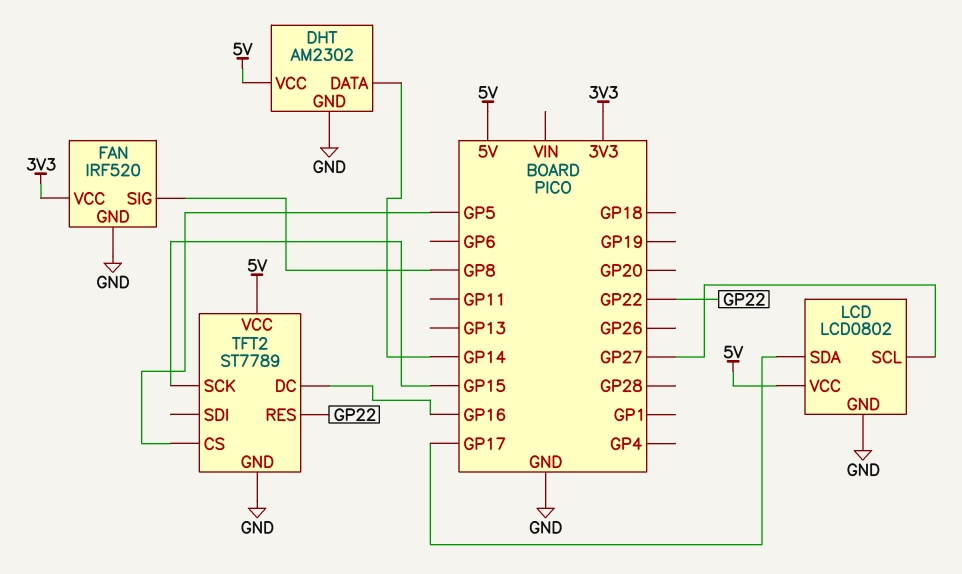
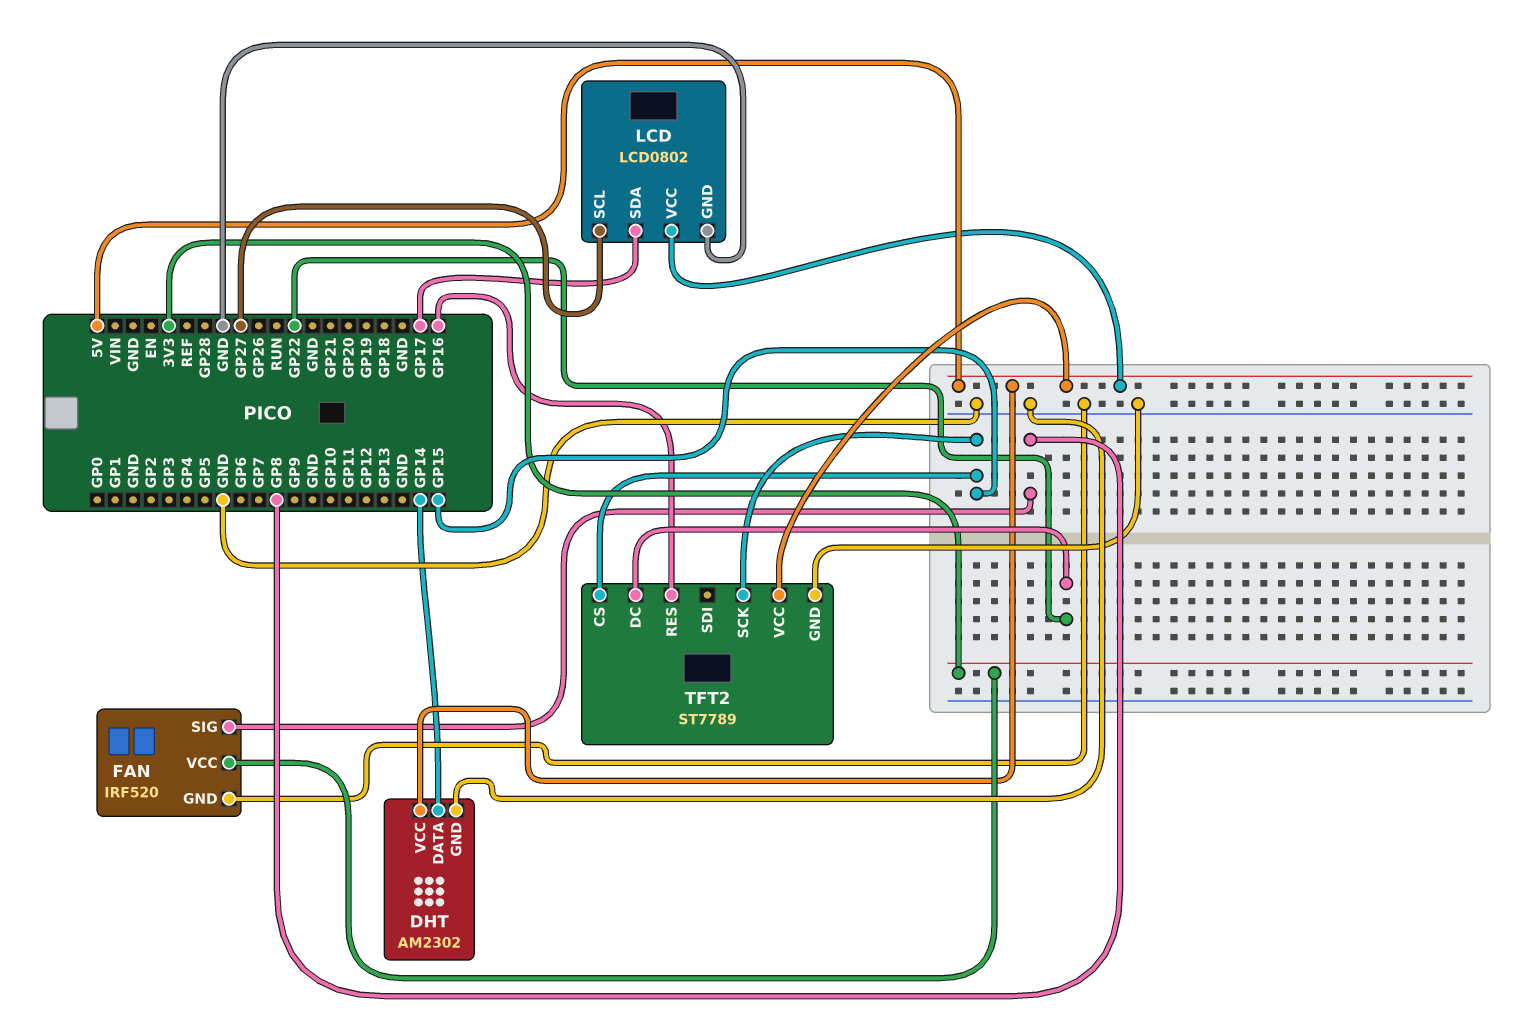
TFT2 pin CS: GP5 -> GP15
TFT2 pin DC: GP16 -> GP22
TFT2 pin RES: GP22 -> GP16

